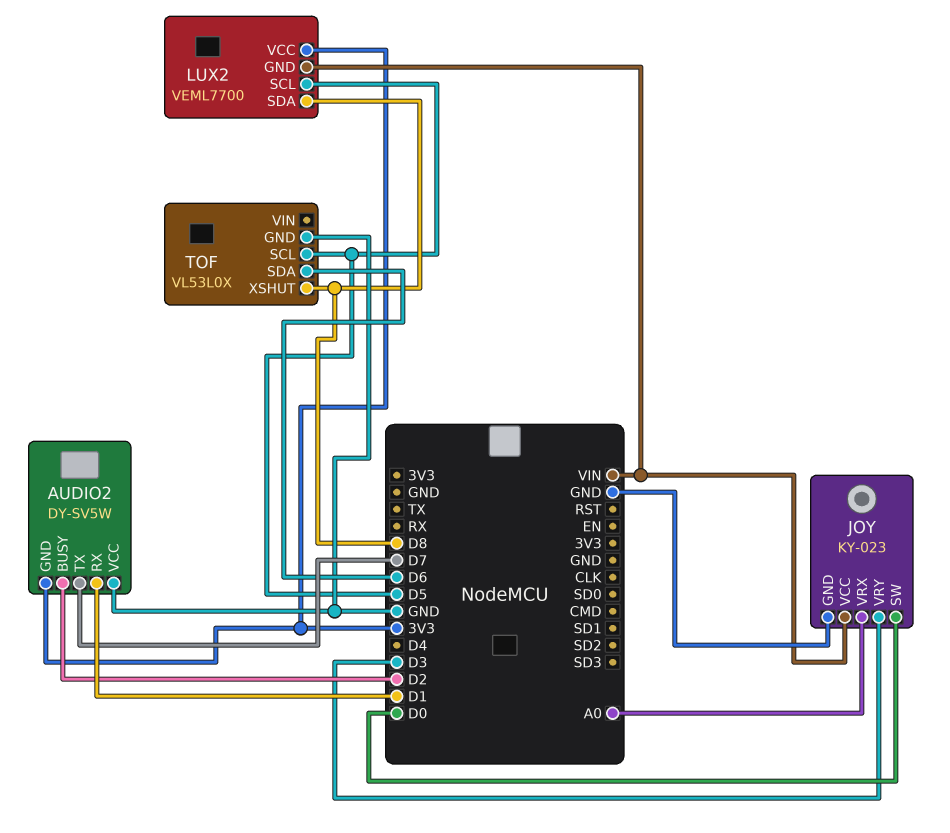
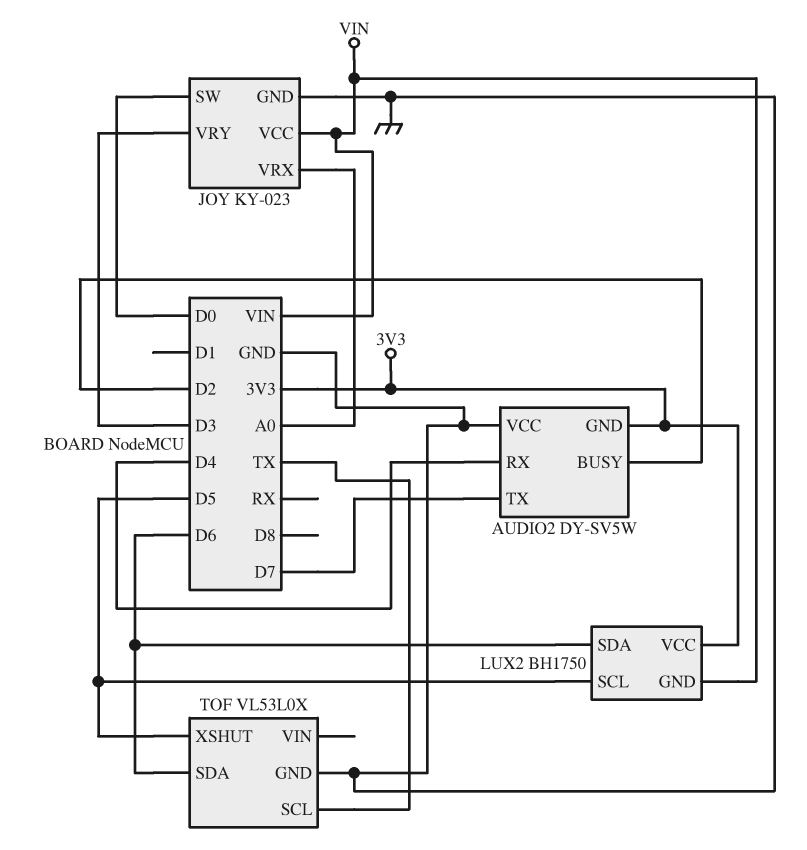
AUDIO2 pin RX: D1 -> D4
LUX2: VEML7700 -> BH1750
LUX2 pin SDA: D8 -> D6
TOF pin SCL: D5 -> TX
TOF pin XSHUT: D8 -> D5

